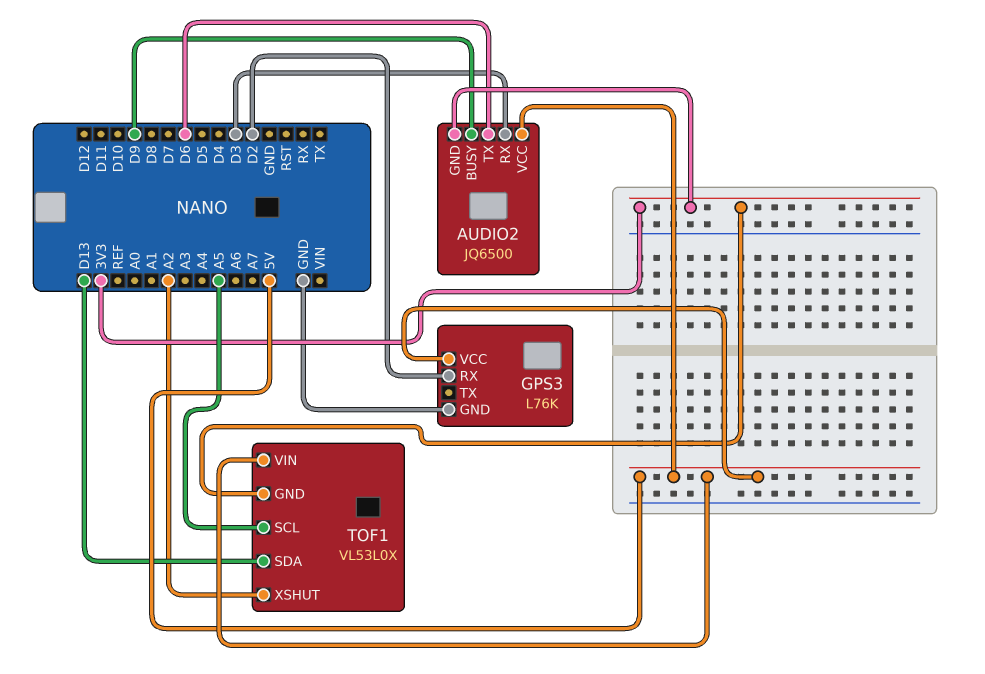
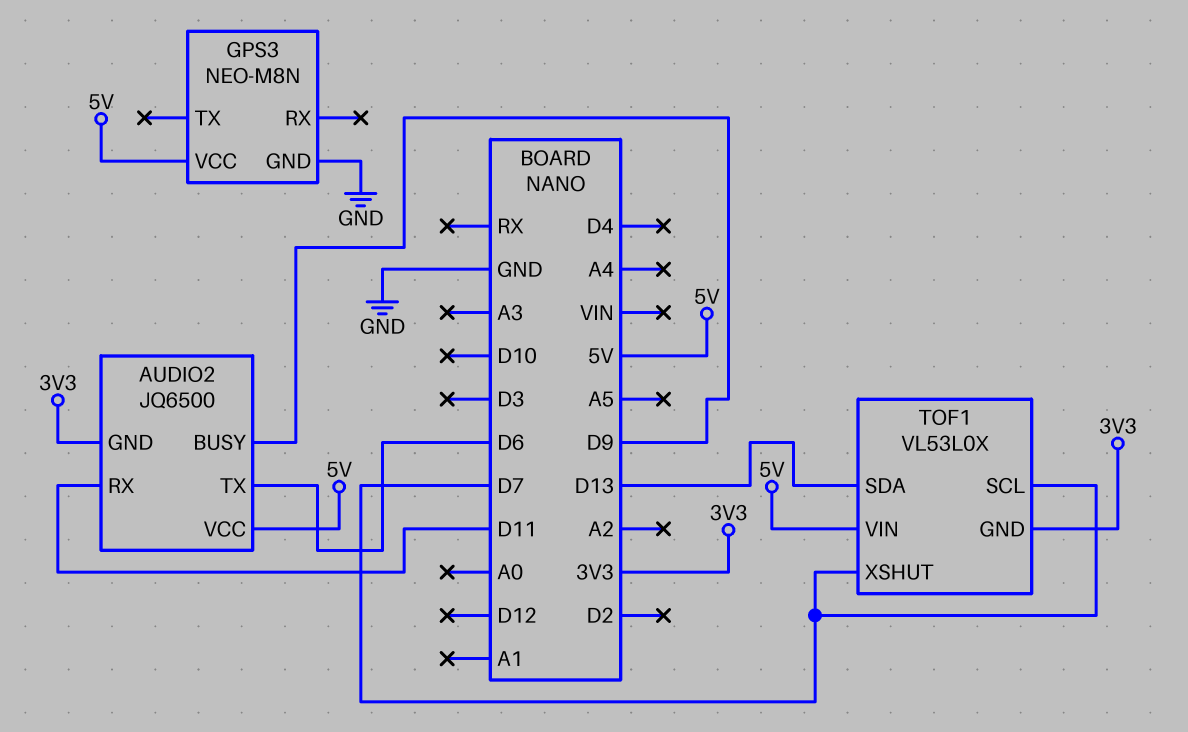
AUDIO2 pin RX: D3 -> D11
GPS3: L76K -> NEO-M8N
GPS3 pin RX: D2 -> none
TOF1 pin SCL: A5 -> D7
TOF1 pin XSHUT: A2 -> D7

